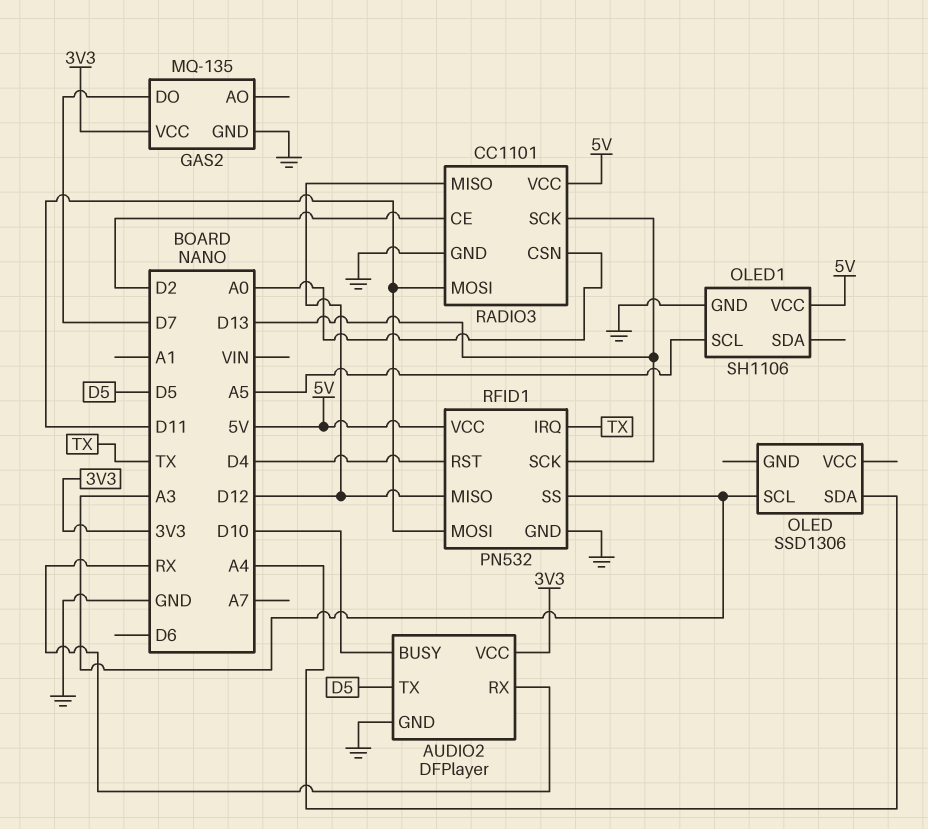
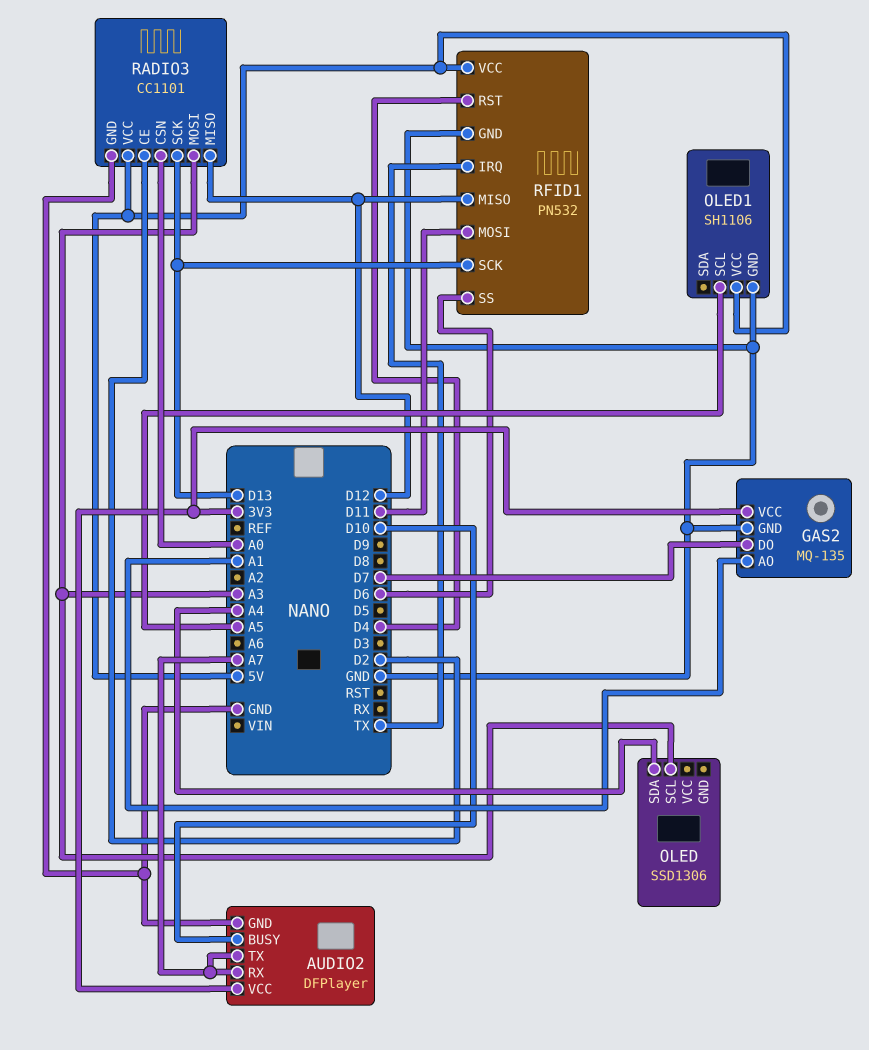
AUDIO2 pin RX: RX -> A7
AUDIO2 pin TX: D5 -> A7
GAS2 pin AO: none -> A1
RADIO3 pin MOSI: D11 -> A3
RFID1 pin SS: A3 -> D6

